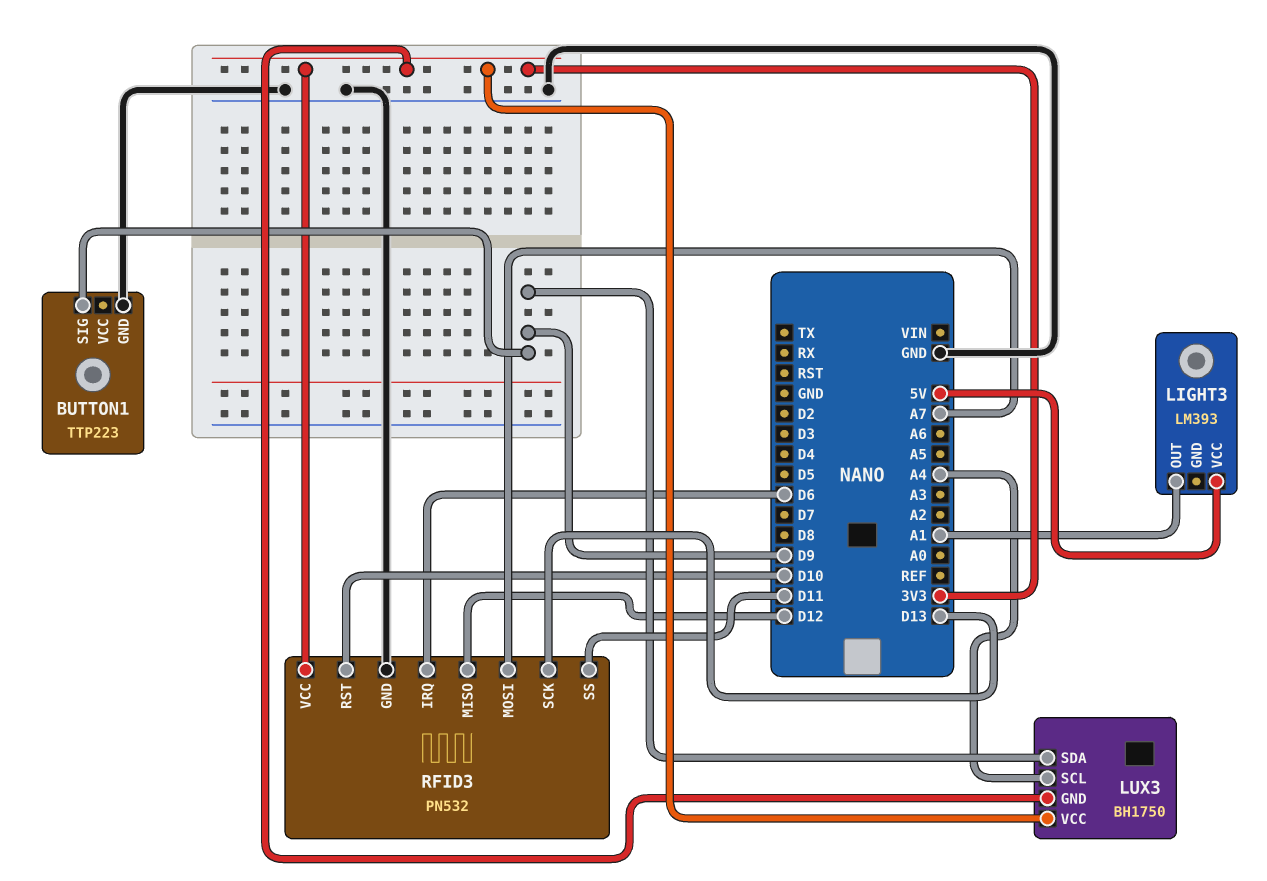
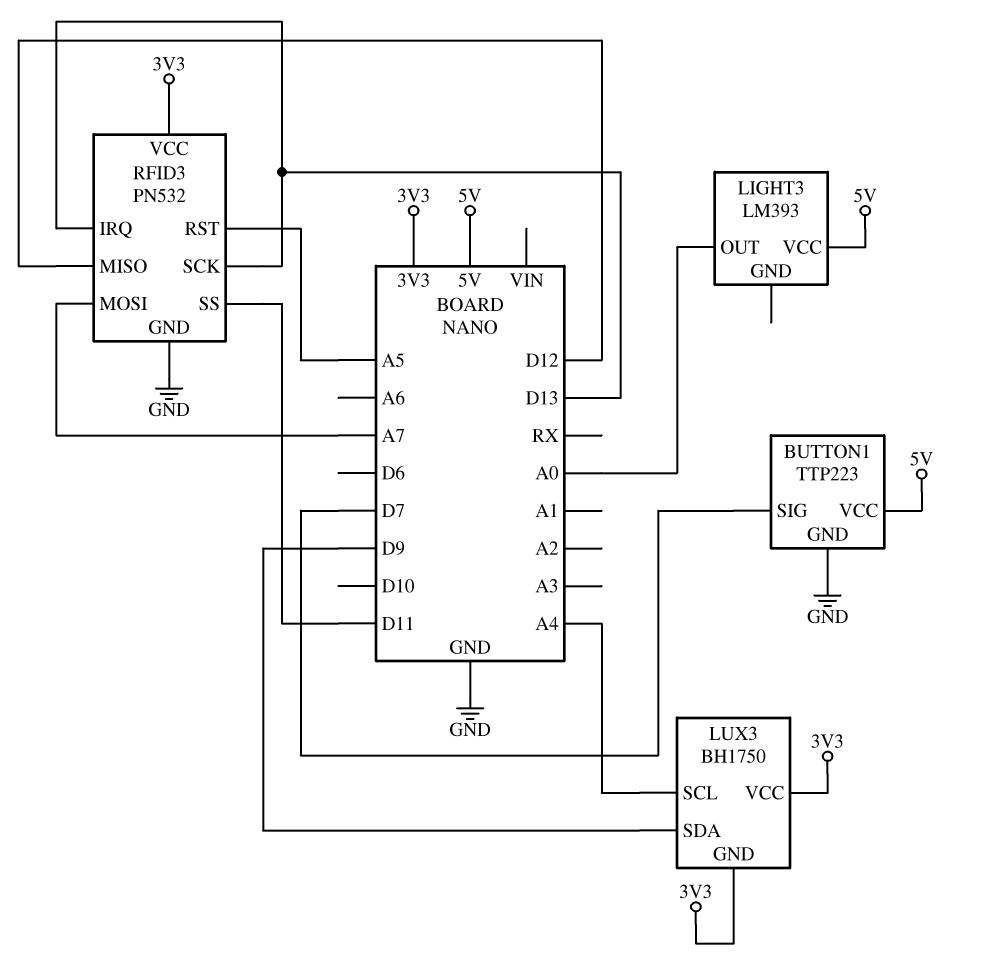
BUTTON1 pin SIG: D9 -> D7
BUTTON1 pin VCC: none -> 5V
LIGHT3 pin OUT: A1 -> A0
RFID3 pin IRQ: D6 -> D13
RFID3 pin RST: D10 -> A5

